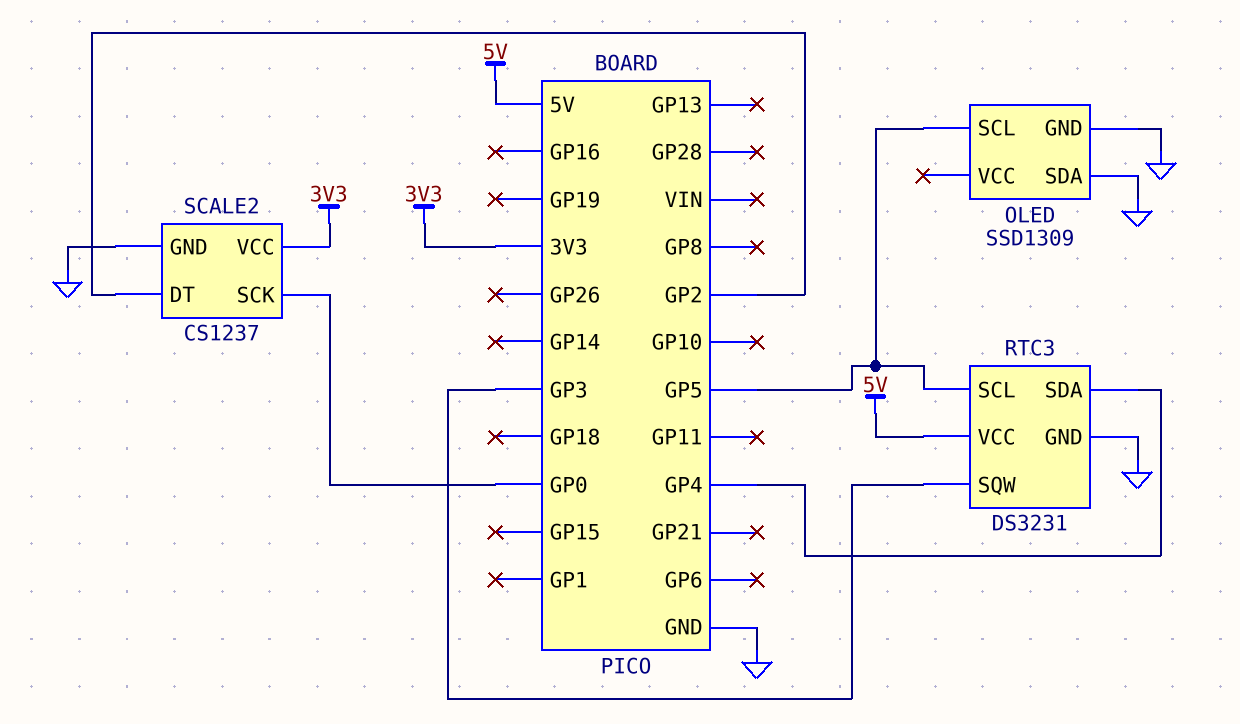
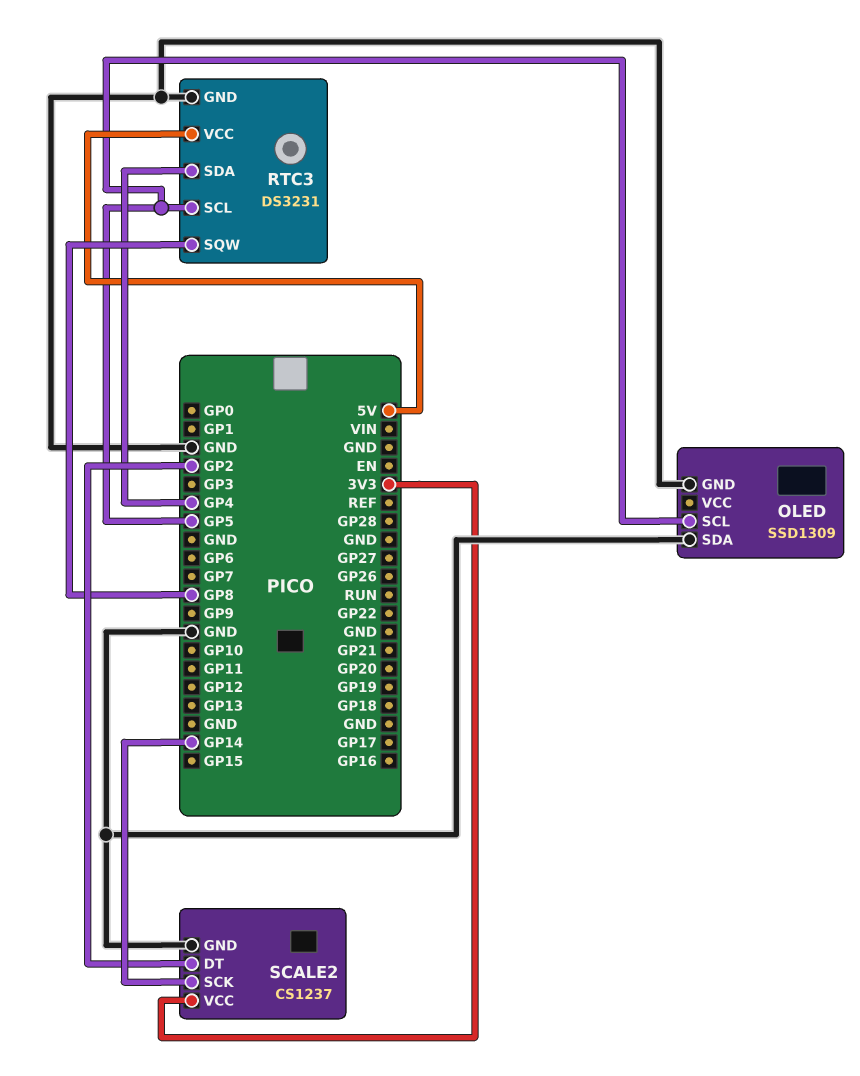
RTC3 pin SQW: GP3 -> GP8
SCALE2 pin SCK: GP0 -> GP14

